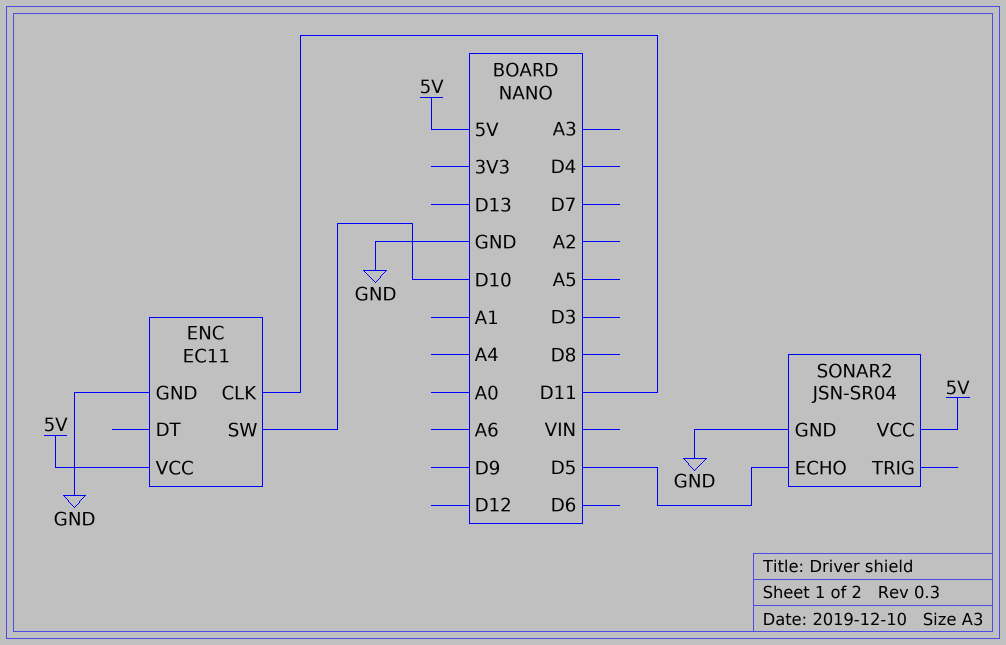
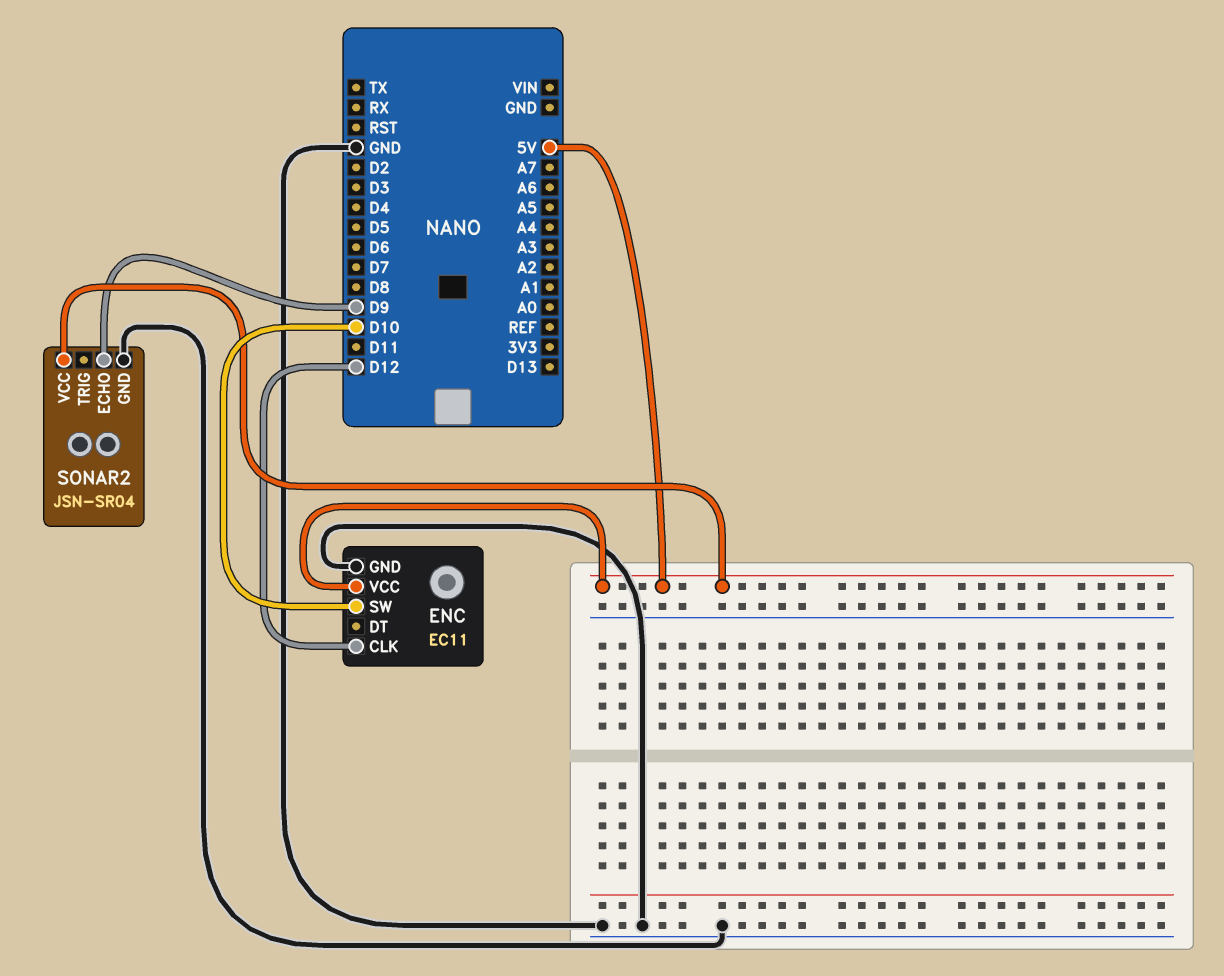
ENC pin CLK: D11 -> D12
SONAR2 pin ECHO: D5 -> D9

